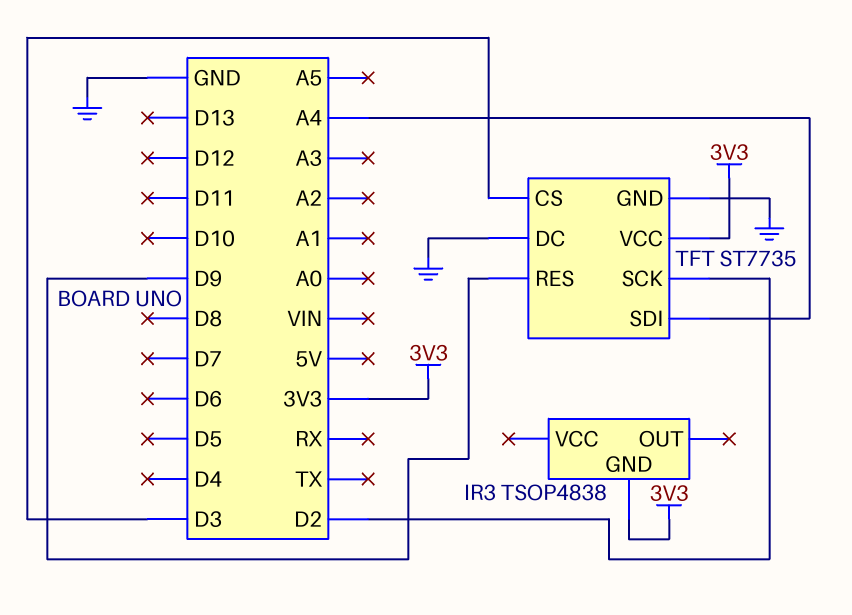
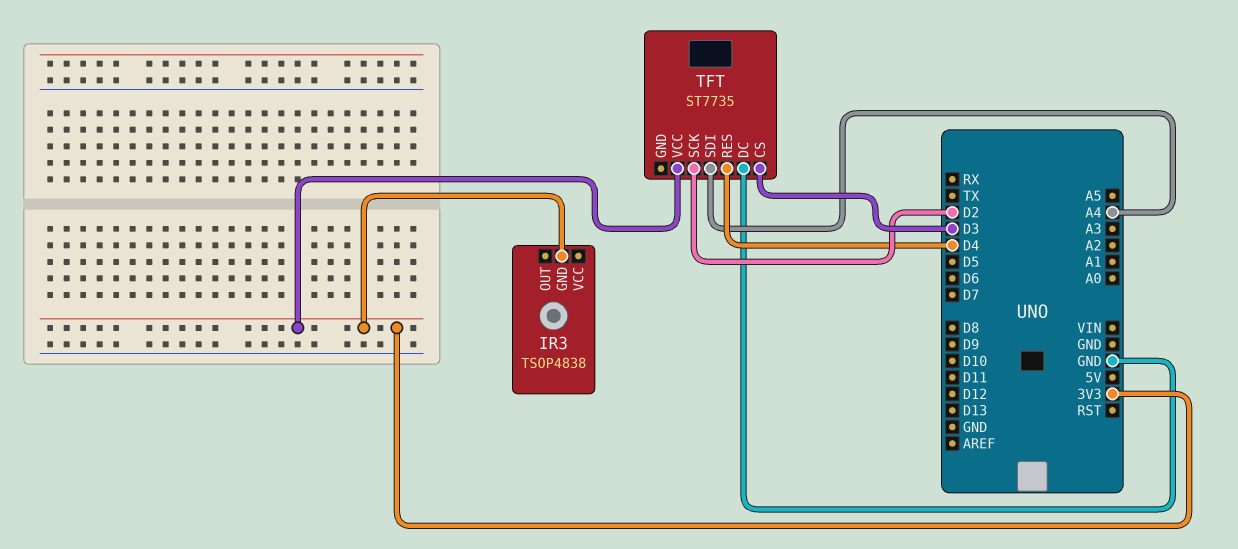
TFT pin GND: GND -> none
TFT pin RES: D9 -> D4

